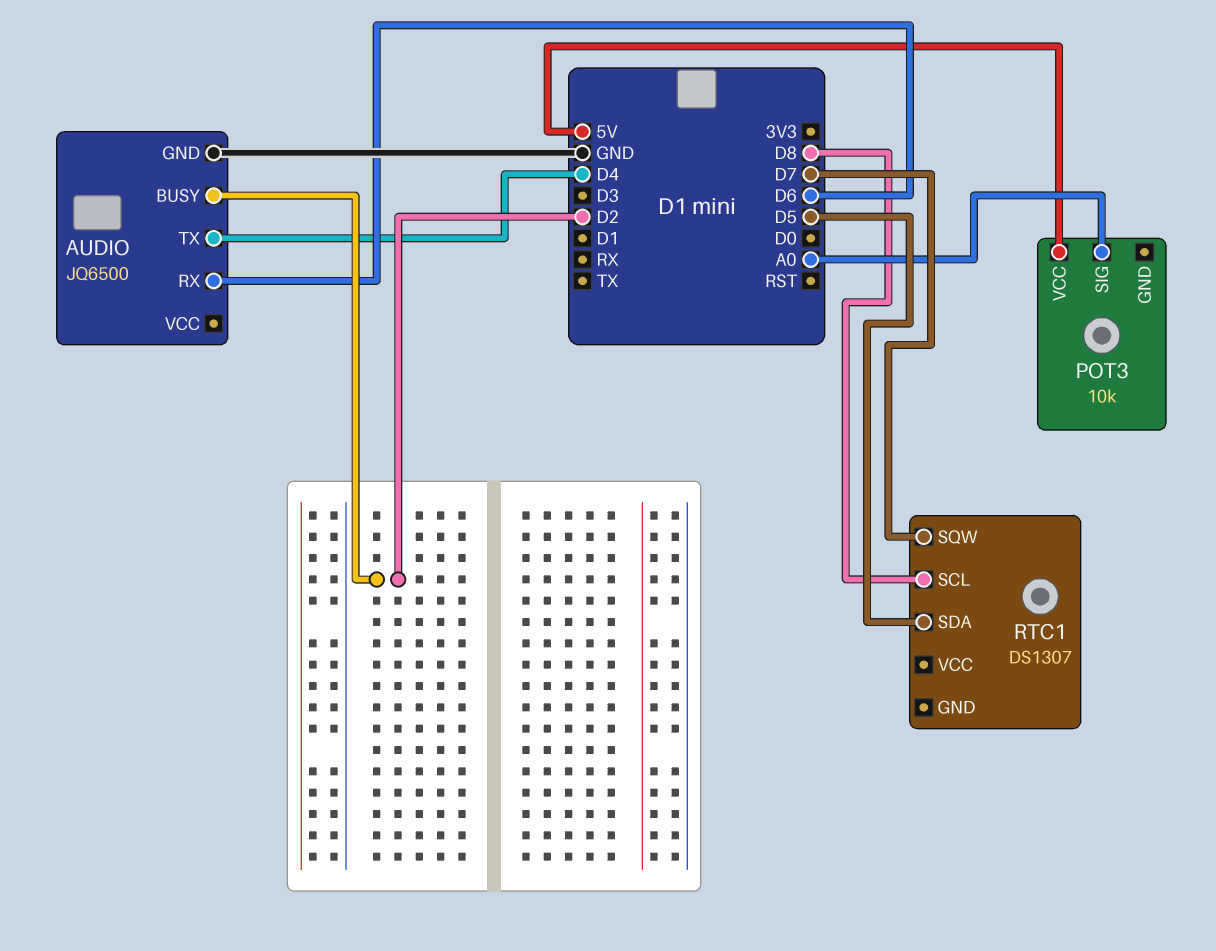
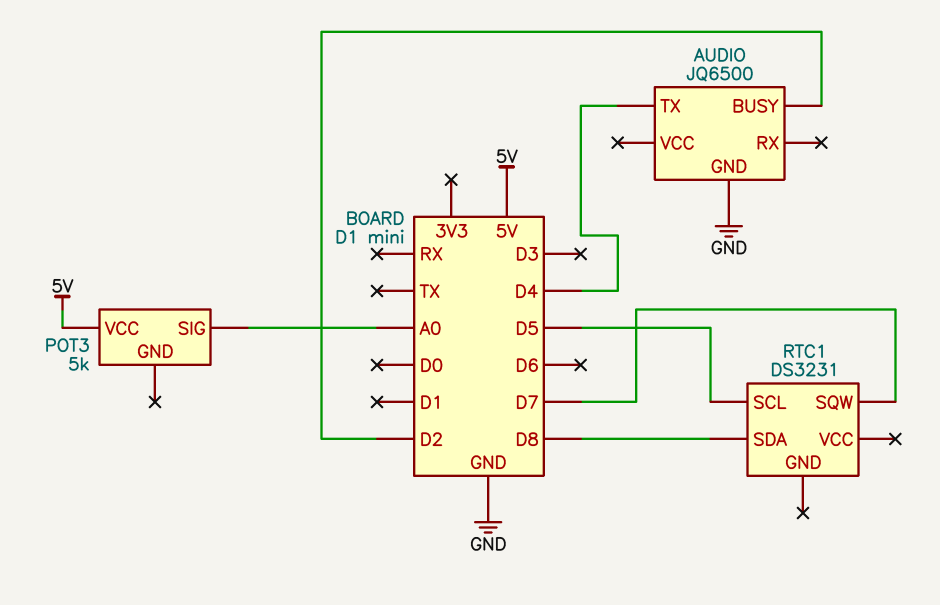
AUDIO pin RX: D6 -> none
POT3: 10k -> 5k
RTC1: DS1307 -> DS3231
RTC1 pin SCL: D8 -> D5
RTC1 pin SDA: D5 -> D8

